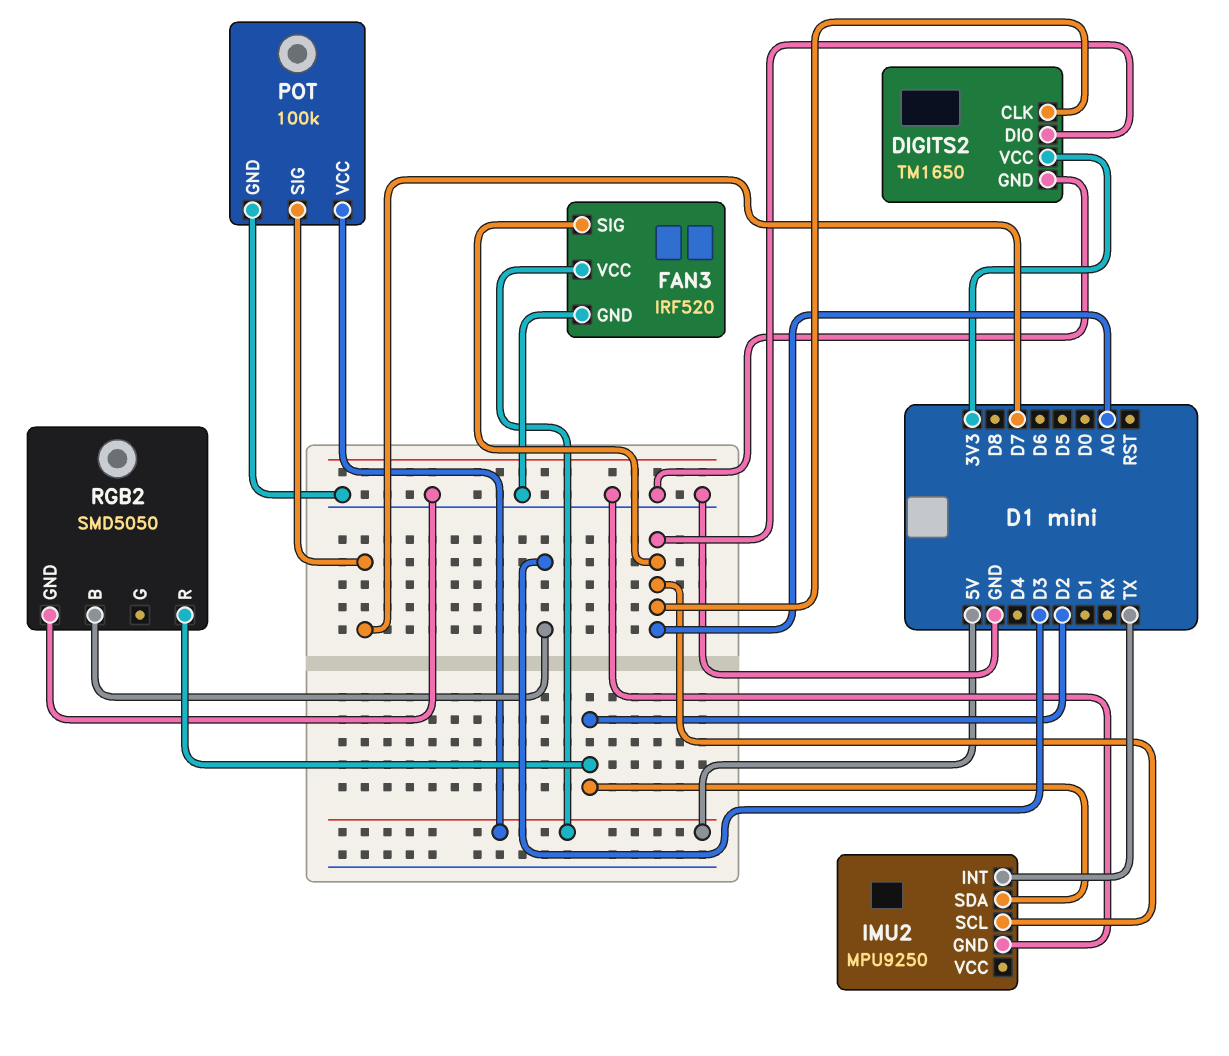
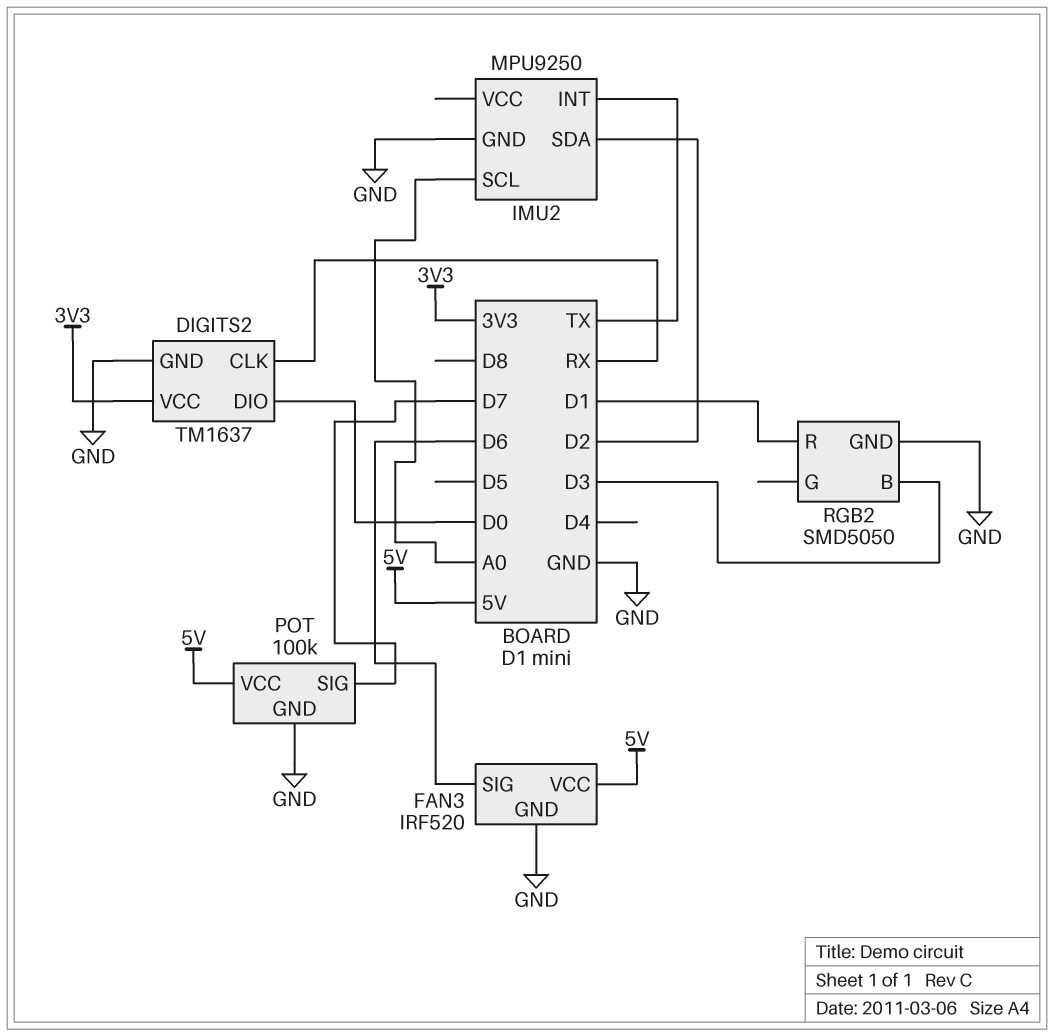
DIGITS2: TM1650 -> TM1637
DIGITS2 pin CLK: A0 -> RX
DIGITS2 pin DIO: A0 -> D0
FAN3 pin SIG: A0 -> D6
RGB2 pin R: D2 -> D1

